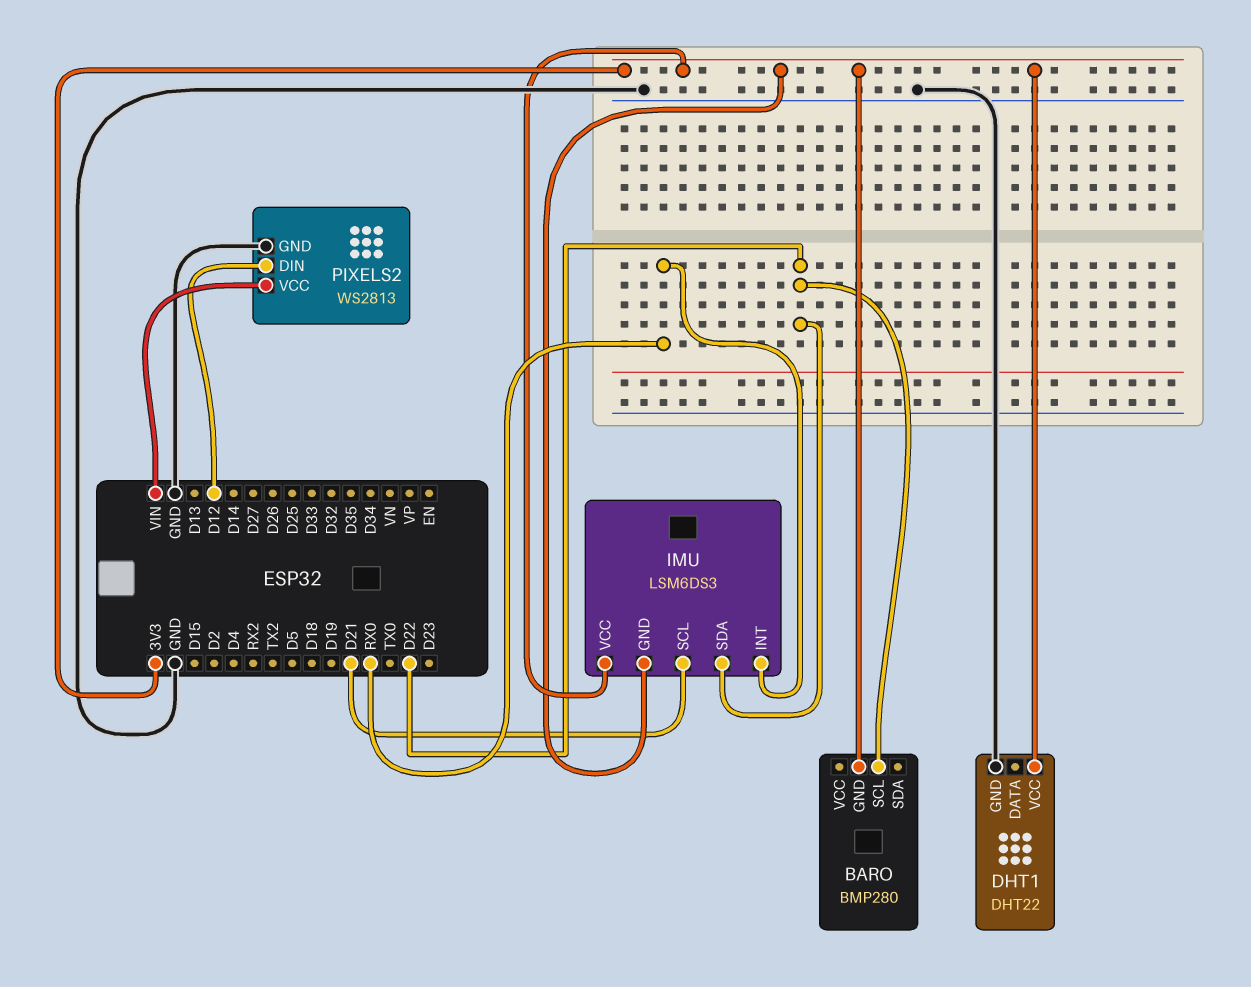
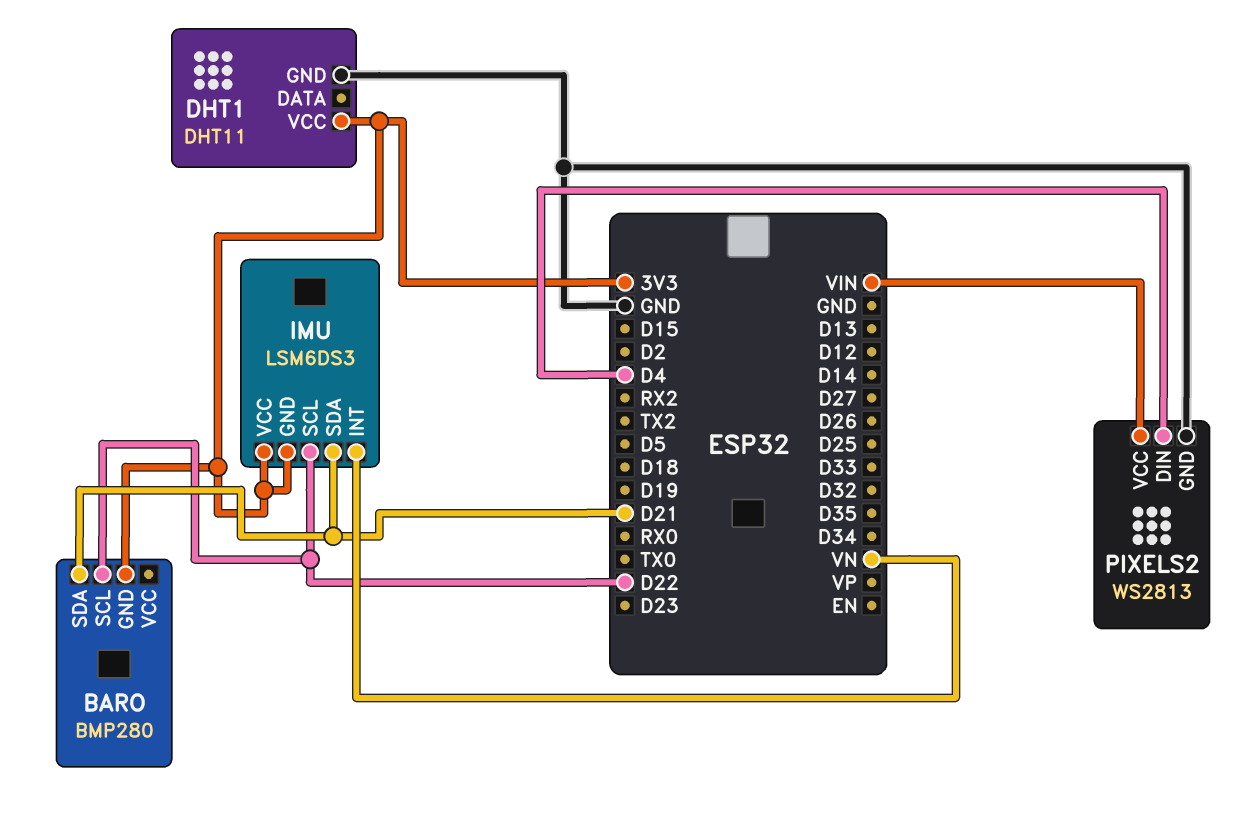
BARO pin SDA: none -> D21
DHT1: DHT22 -> DHT11
IMU pin INT: RX0 -> VN
IMU pin SCL: D21 -> D22
IMU pin SDA: D22 -> D21
PIXELS2 pin DIN: D12 -> D4

